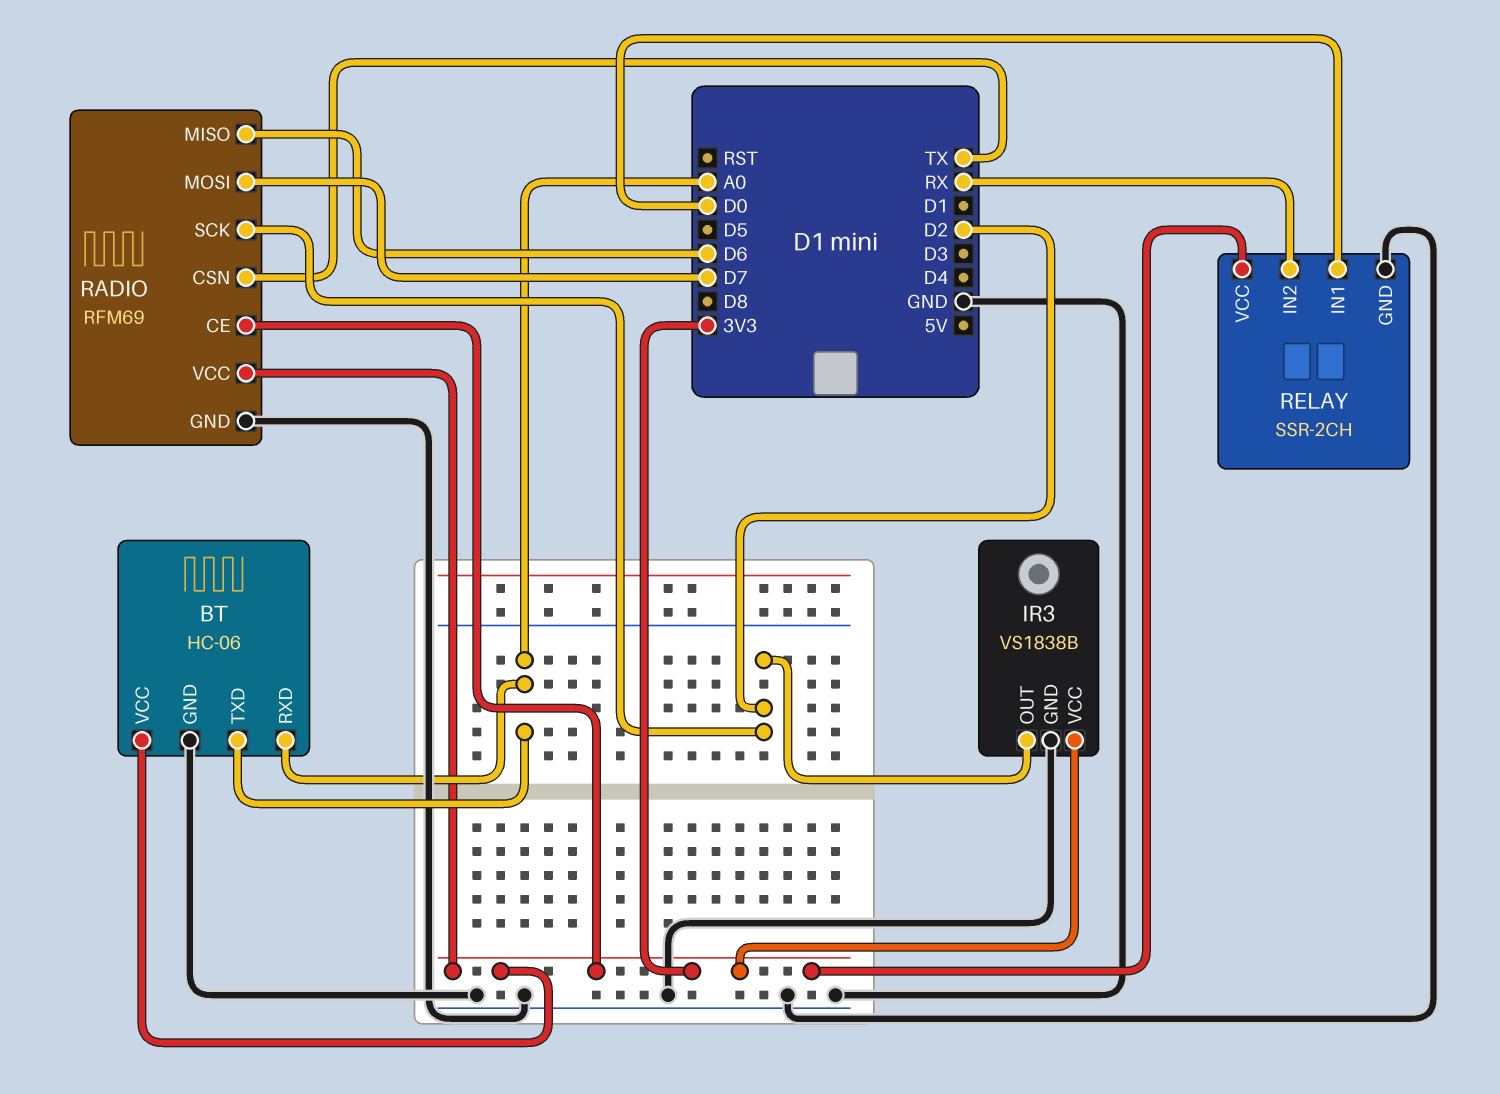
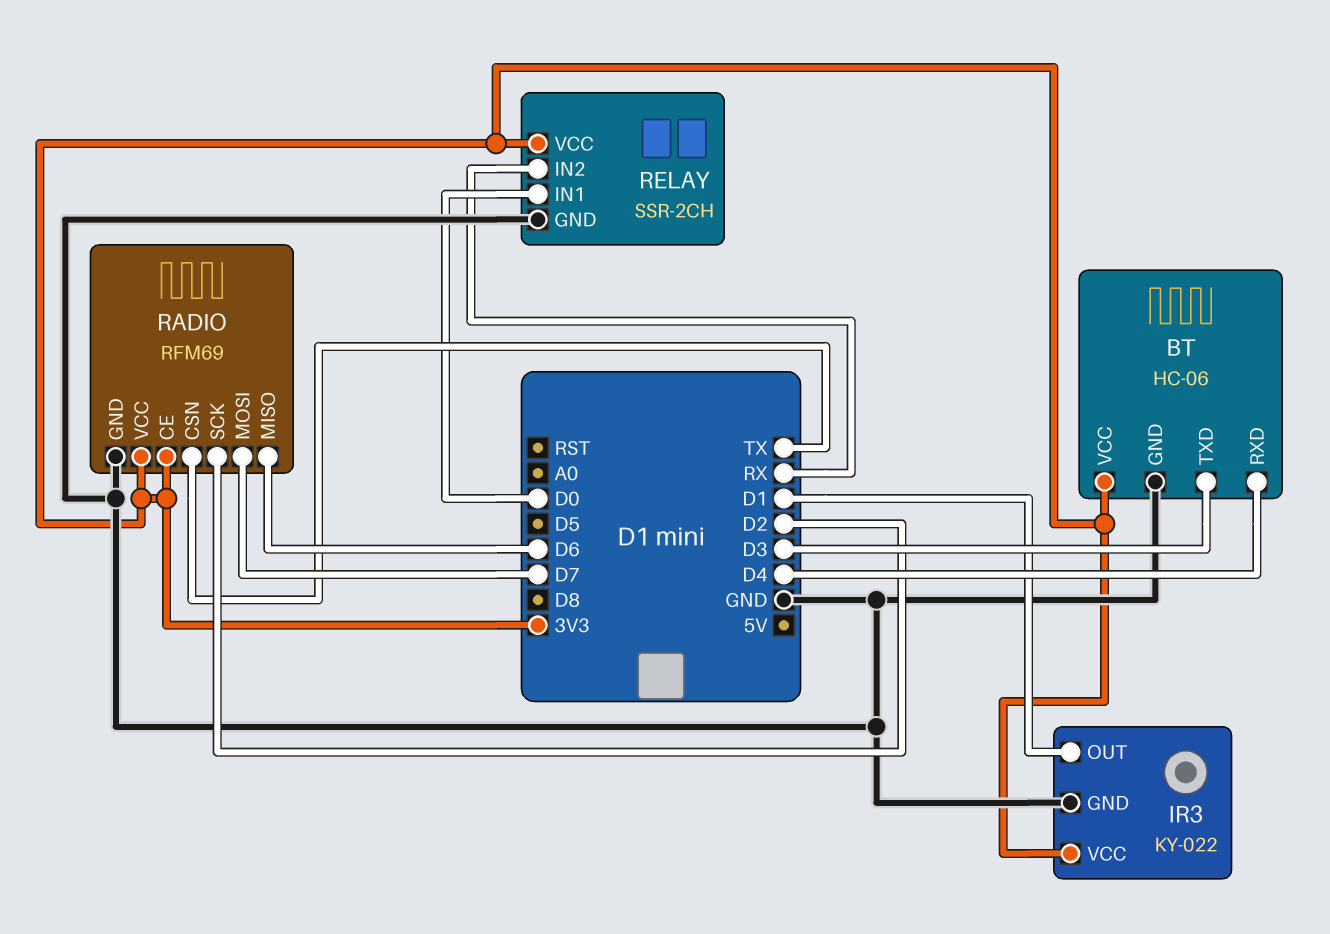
BT pin RXD: A0 -> D4
BT pin TXD: A0 -> D3
IR3: VS1838B -> KY-022
IR3 pin OUT: D2 -> D1

